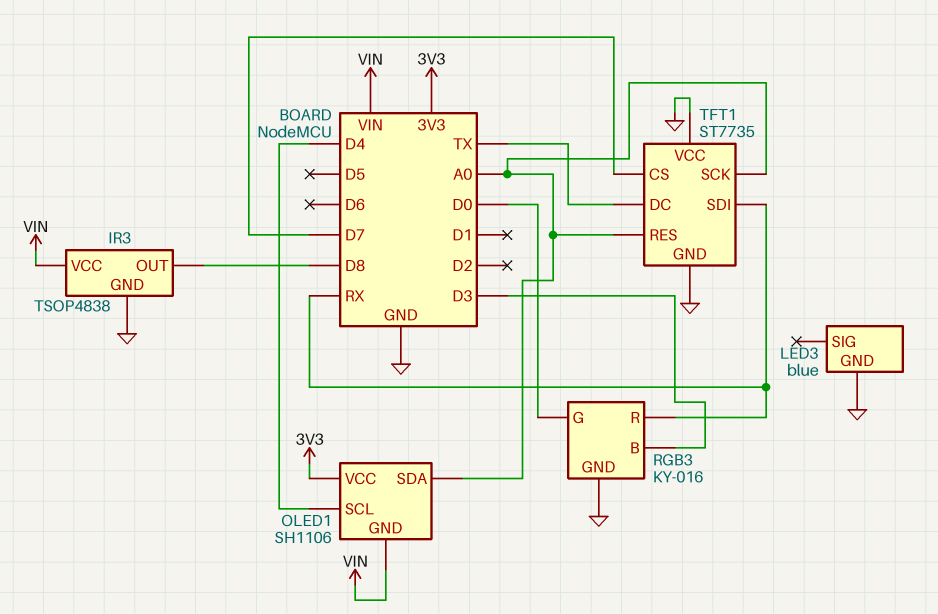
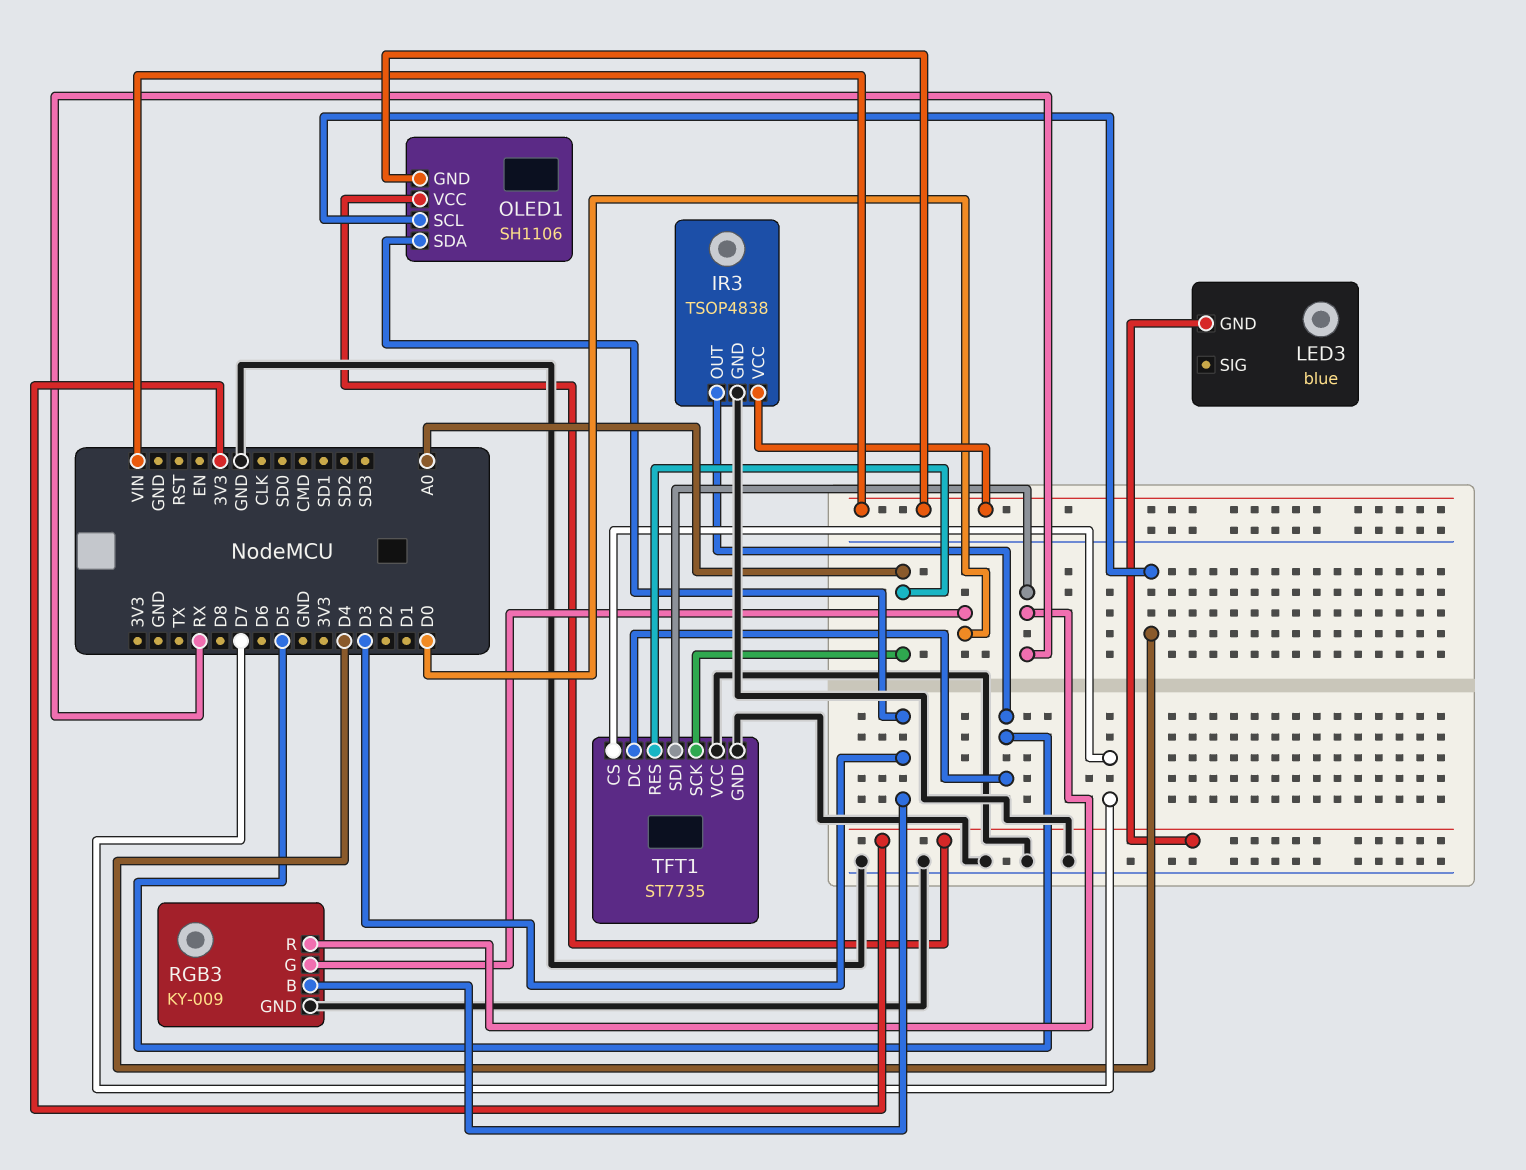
IR3 pin OUT: D8 -> D5
LED3 pin GND: GND -> 3V3
OLED1 pin SDA: A0 -> D3
RGB3: KY-016 -> KY-009
TFT1 pin DC: TX -> D5

